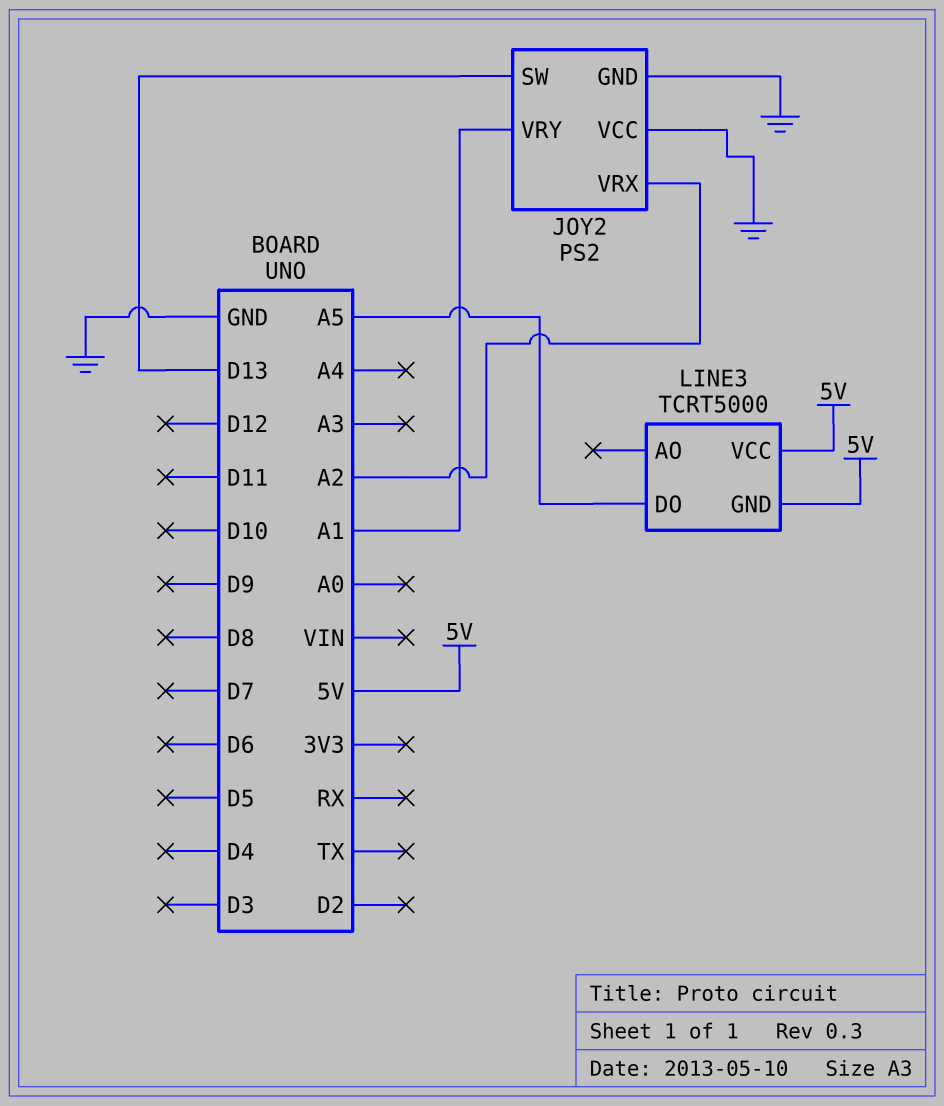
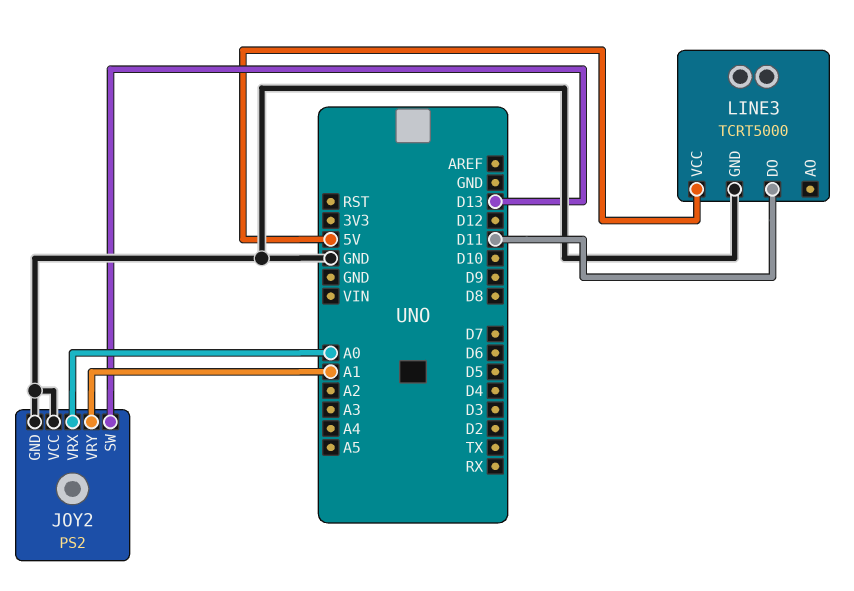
JOY2 pin VRX: A2 -> A0
LINE3 pin DO: A5 -> D11
LINE3 pin GND: 5V -> GND

